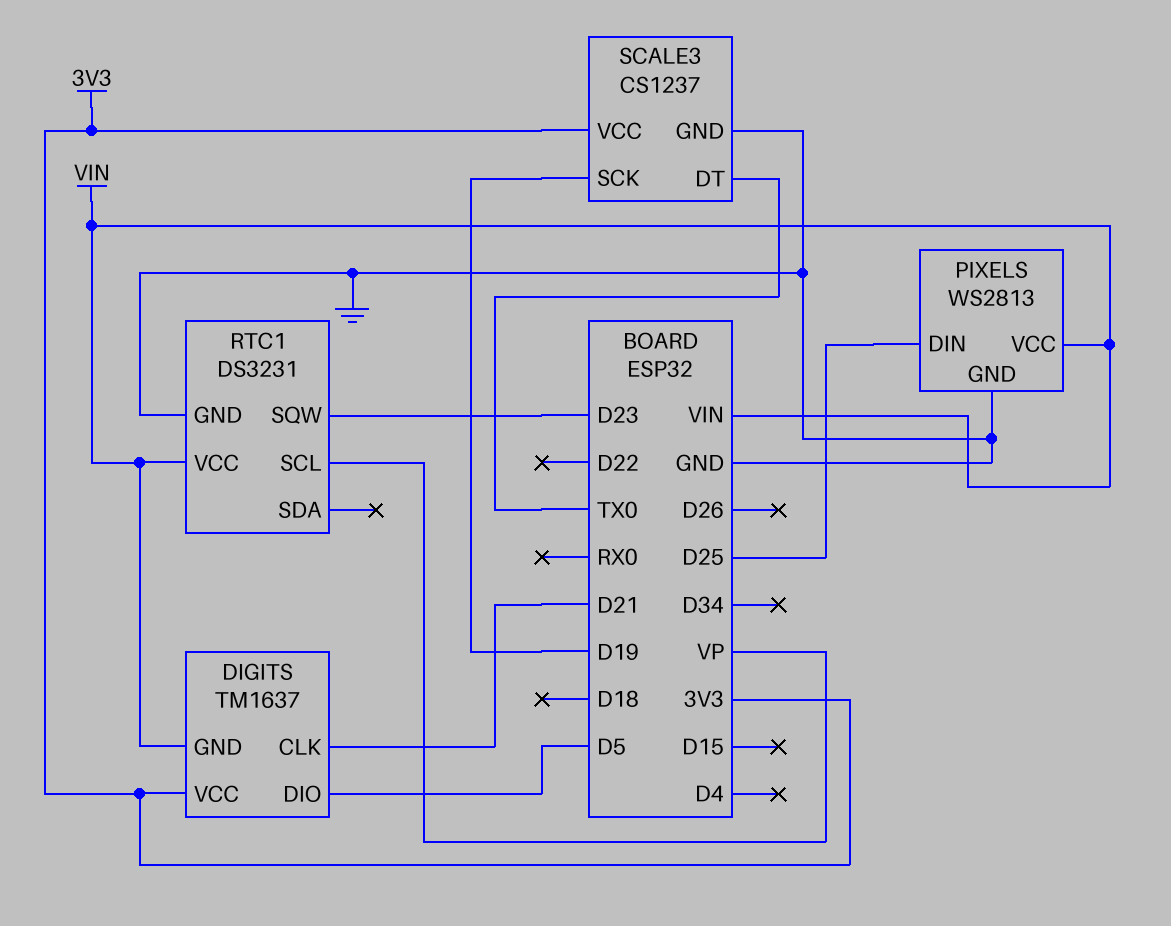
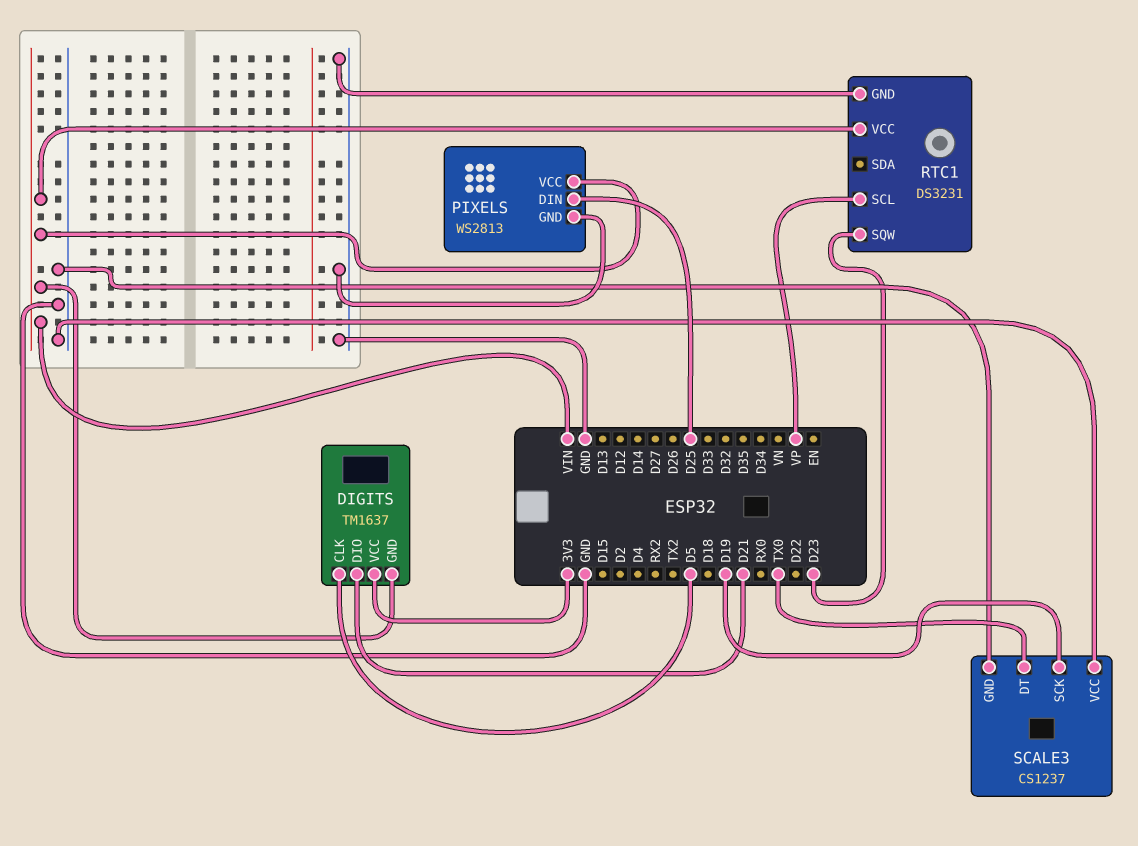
DIGITS pin CLK: D21 -> D5
DIGITS pin DIO: D5 -> D21
SCALE3 pin VCC: 3V3 -> GND

